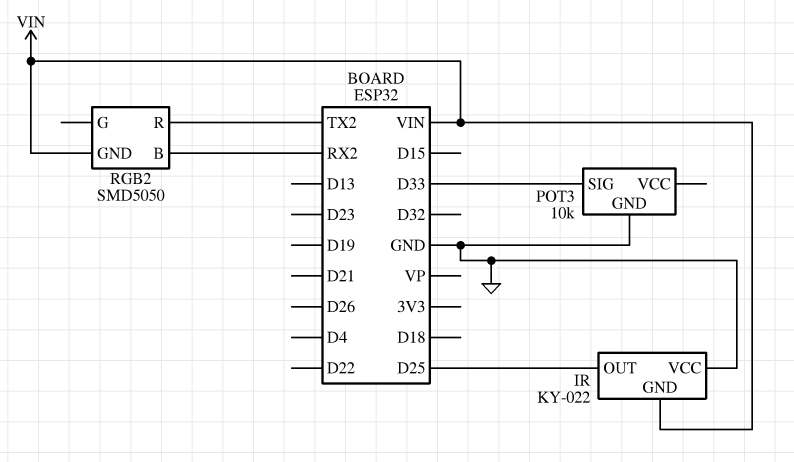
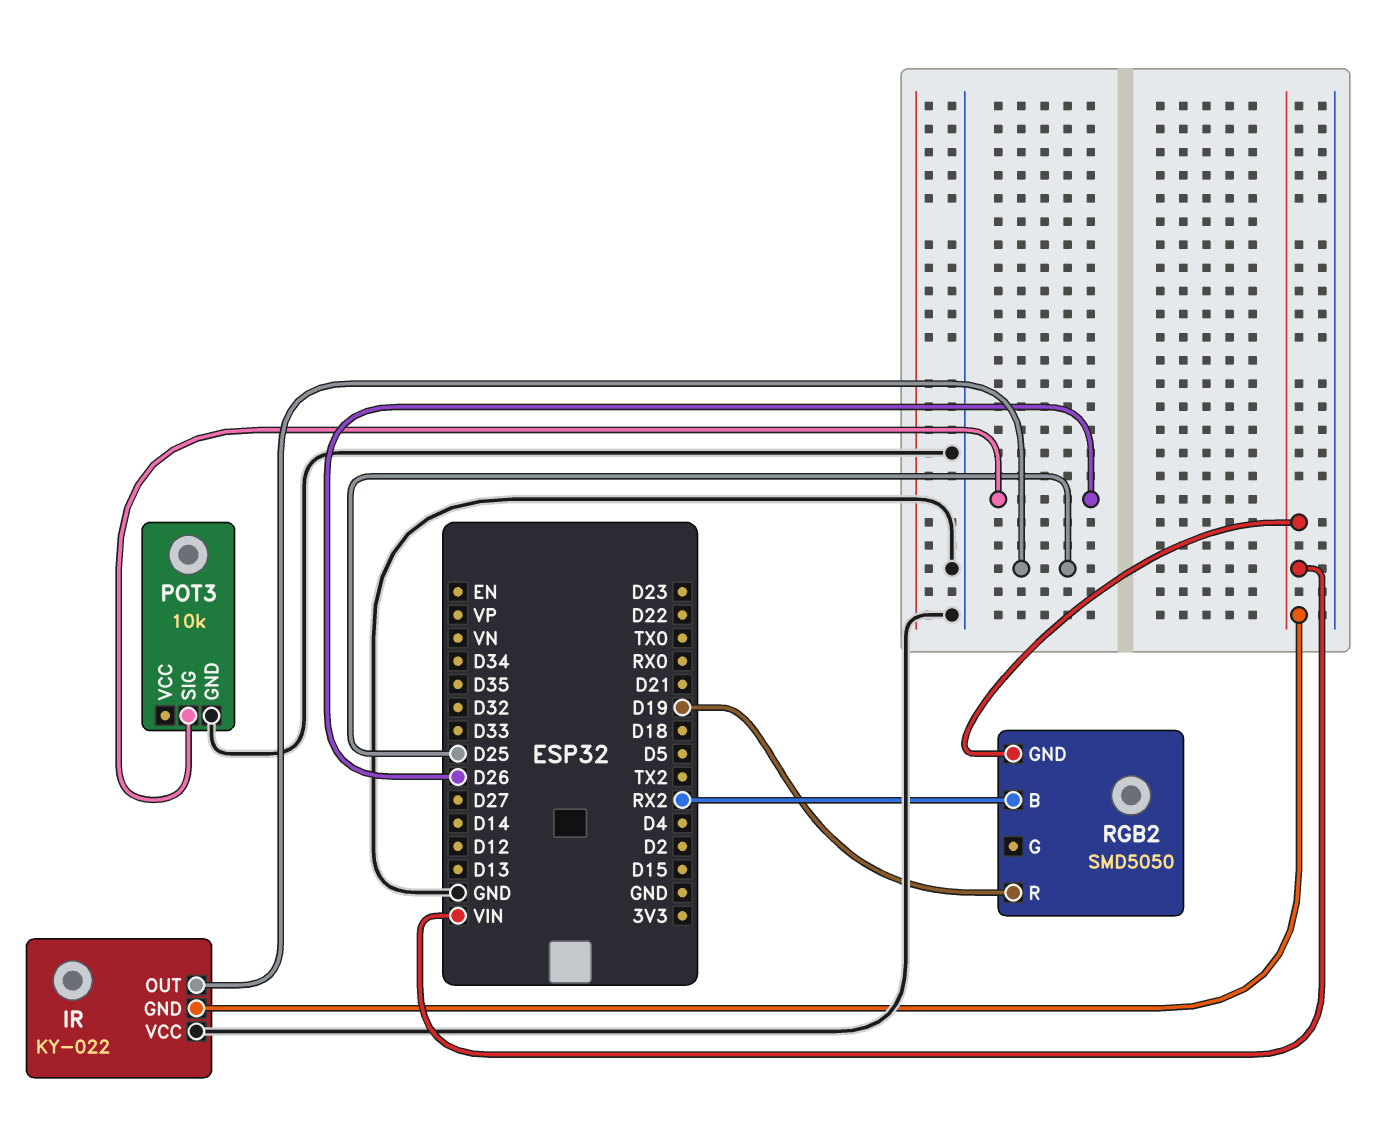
POT3 pin SIG: D33 -> D26
RGB2 pin R: TX2 -> D19

